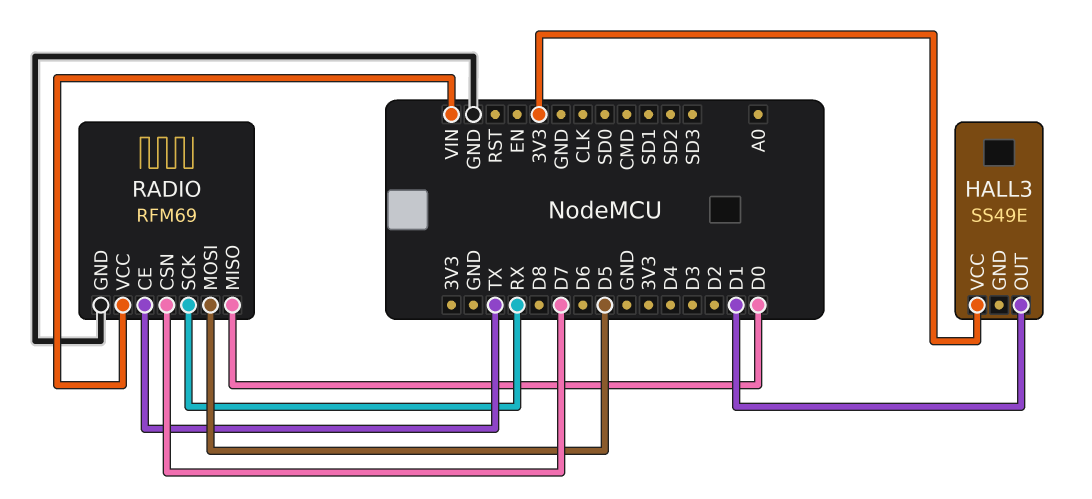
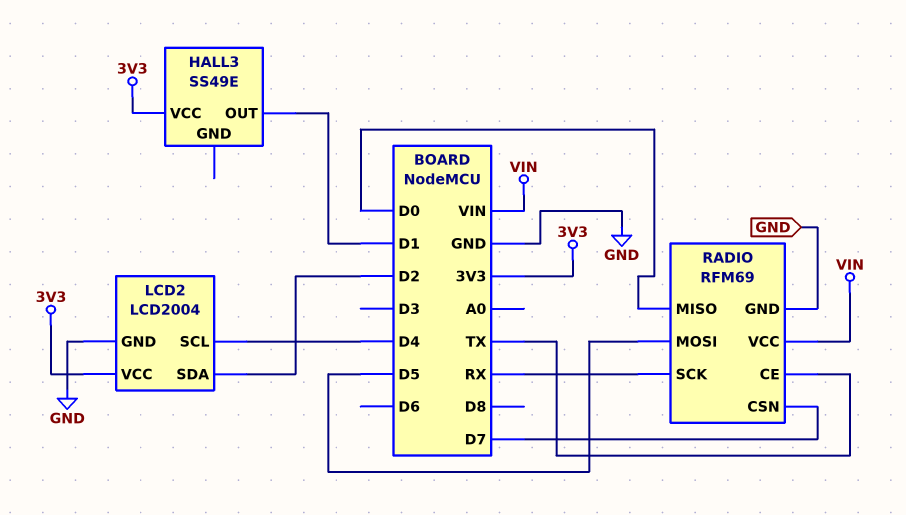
LCD2: none -> LCD2004
LCD2 pin GND: none -> GND
LCD2 pin SCL: none -> D4
LCD2 pin SDA: none -> D2
LCD2 pin VCC: none -> 3V3

